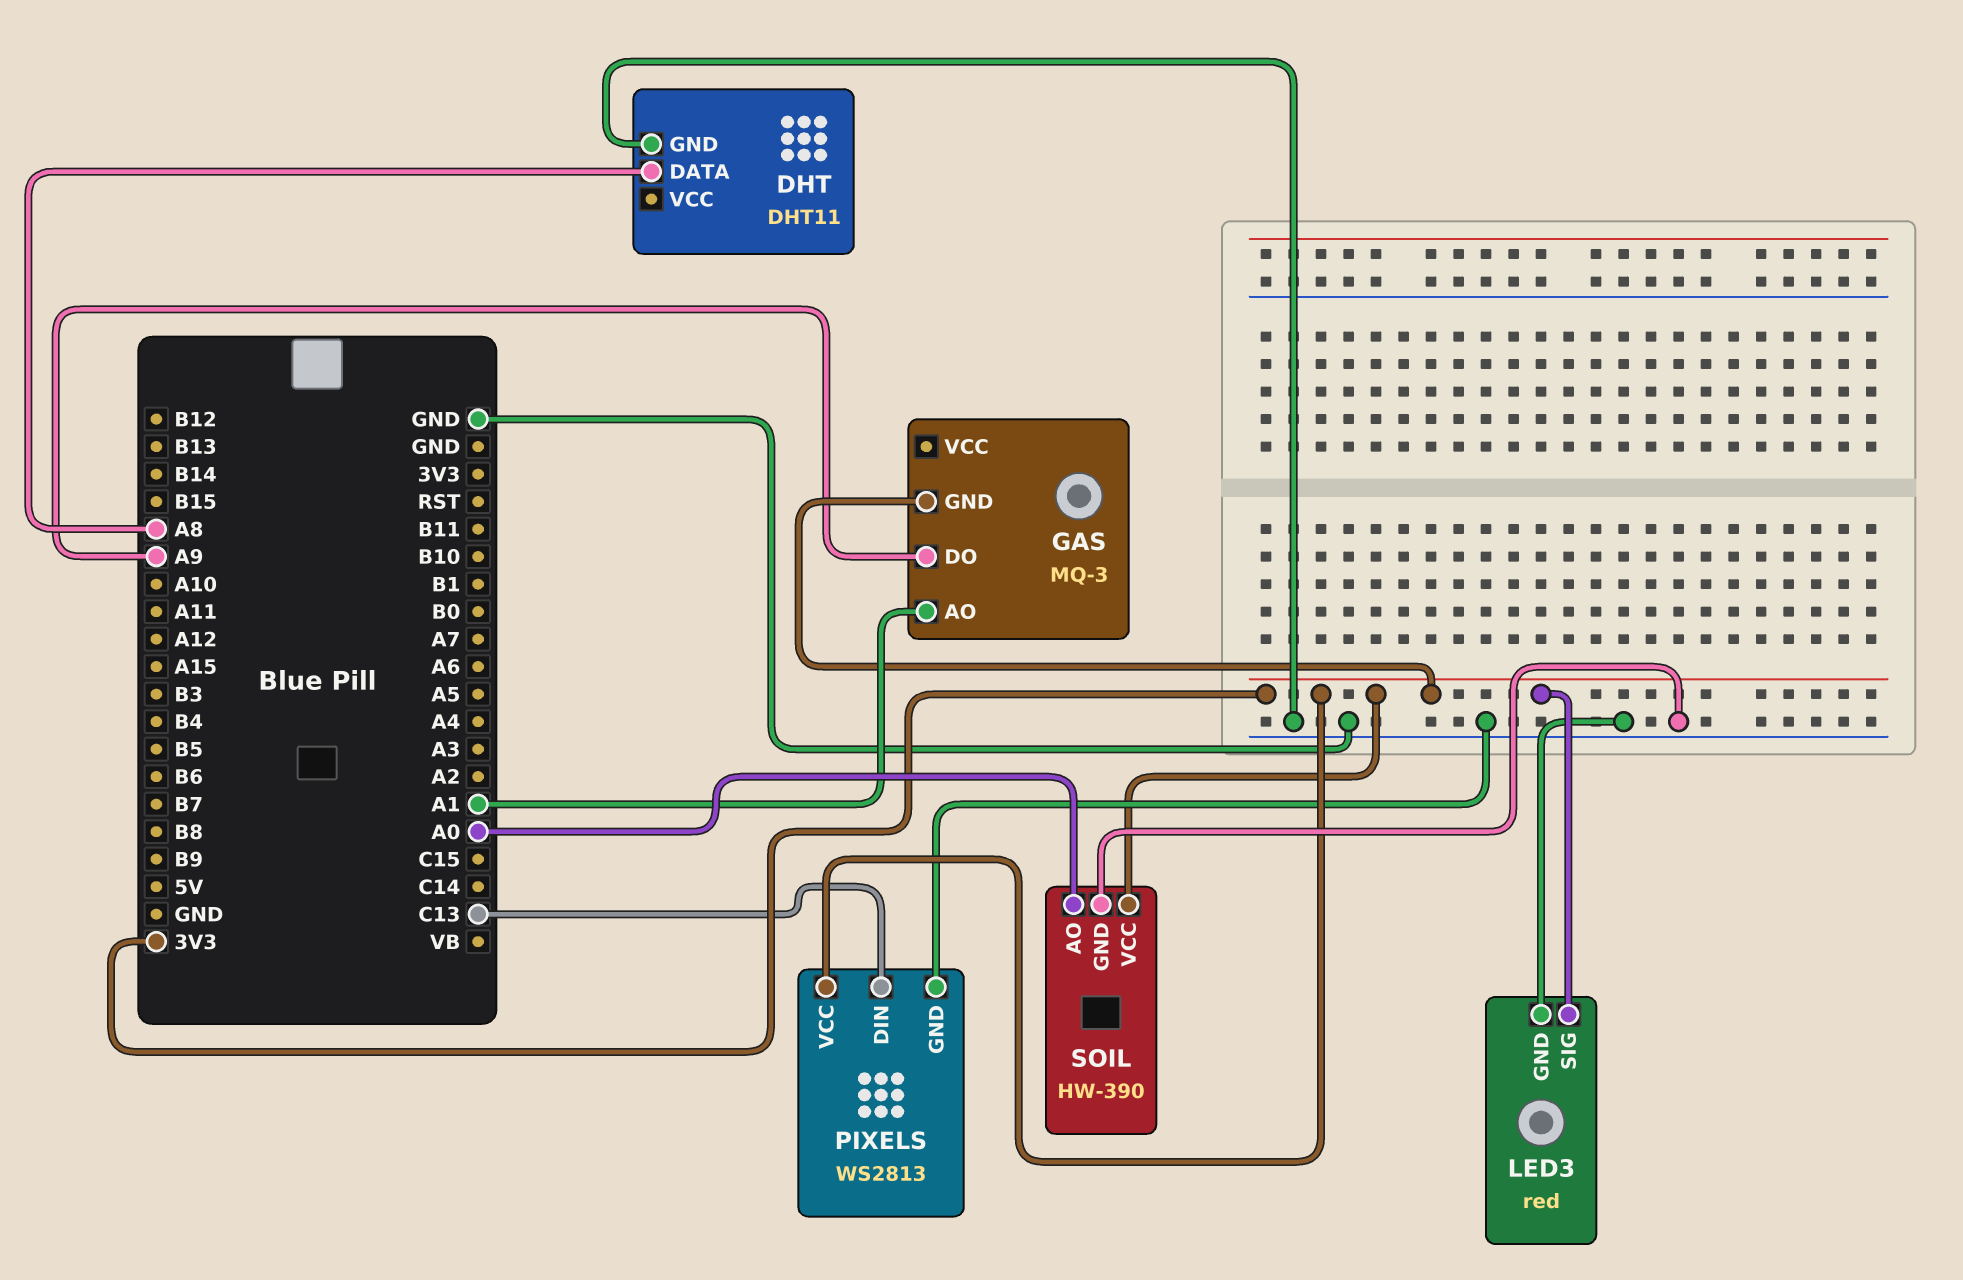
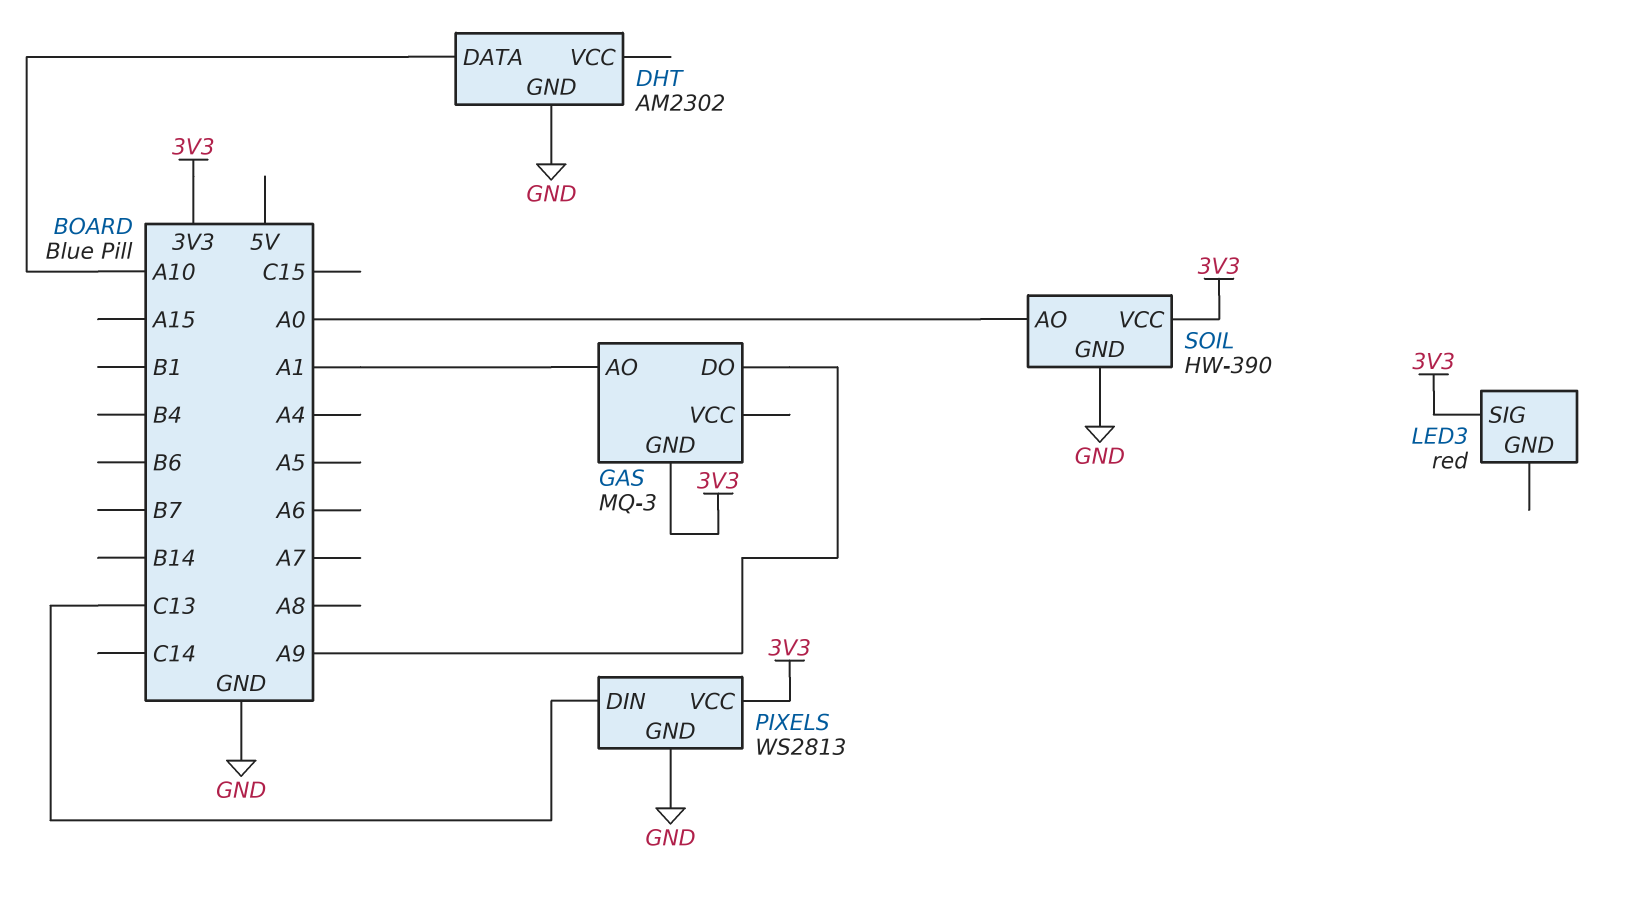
DHT: DHT11 -> AM2302
DHT pin DATA: A8 -> A10
LED3 pin GND: GND -> none

